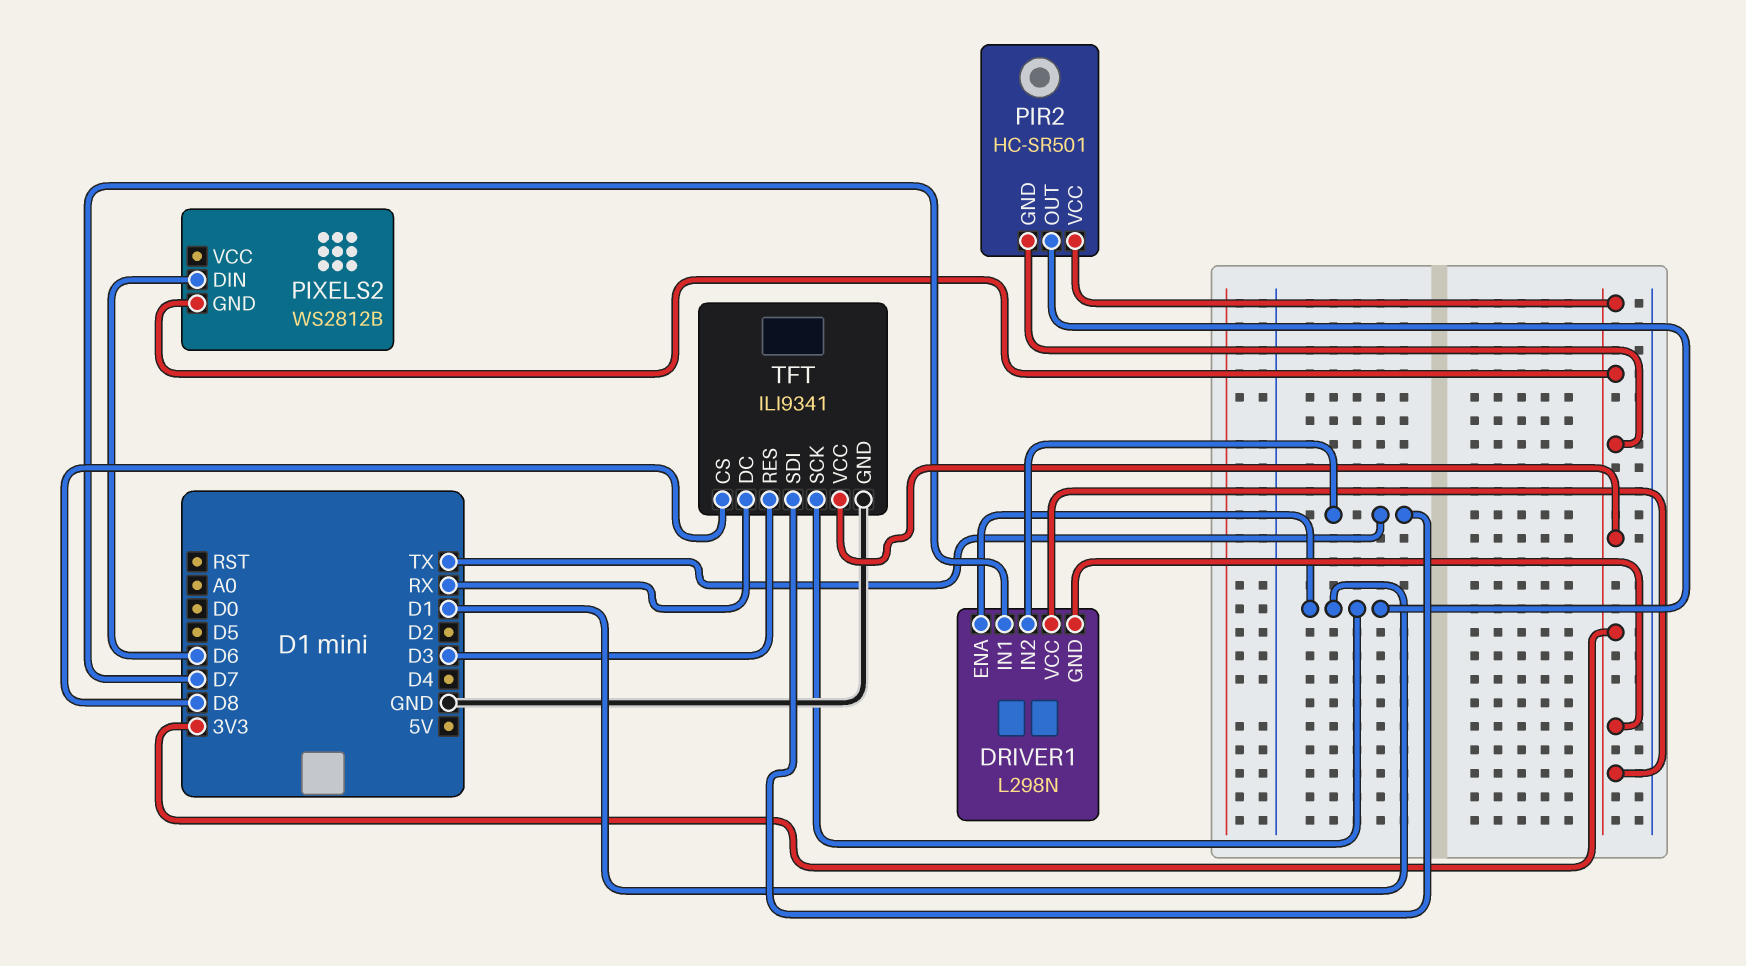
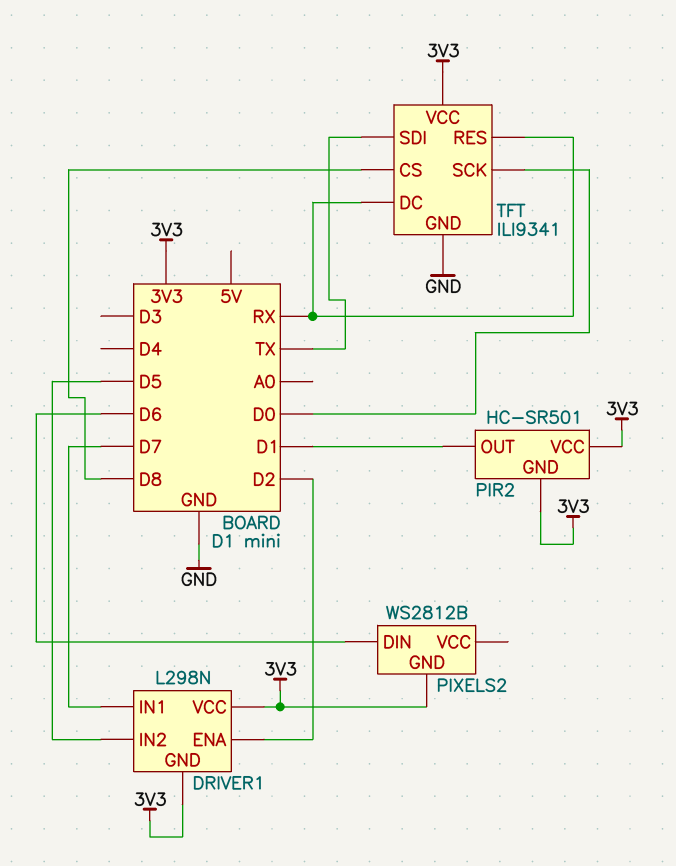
DRIVER1 pin ENA: D1 -> D2
DRIVER1 pin IN2: TX -> D5
TFT pin RES: D3 -> RX
TFT pin SCK: D1 -> D0

